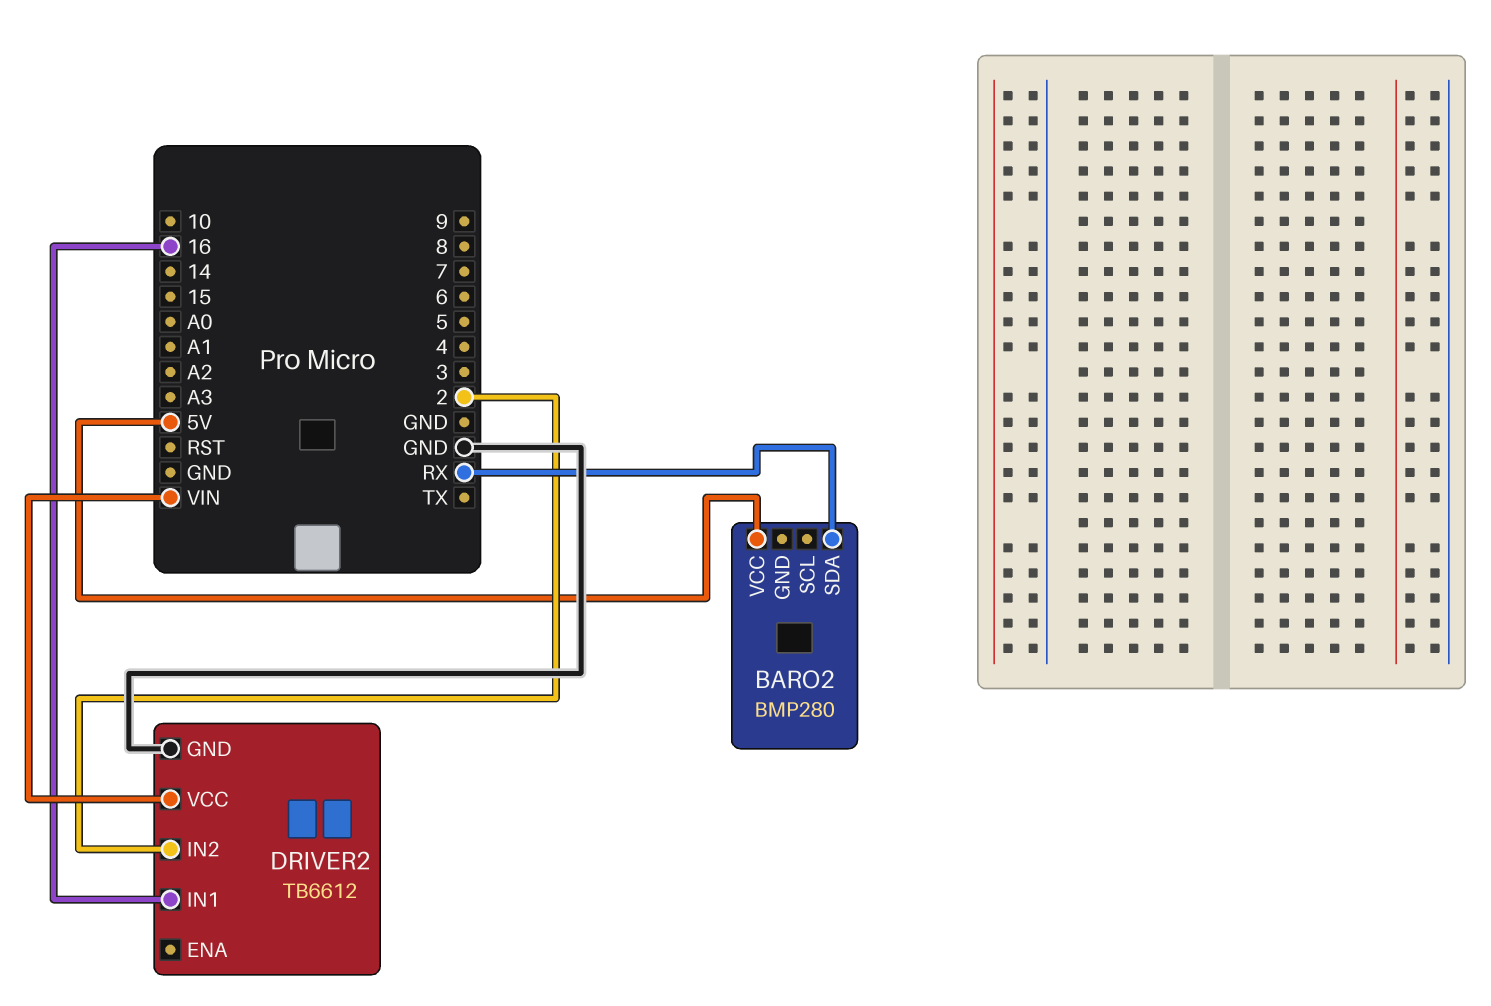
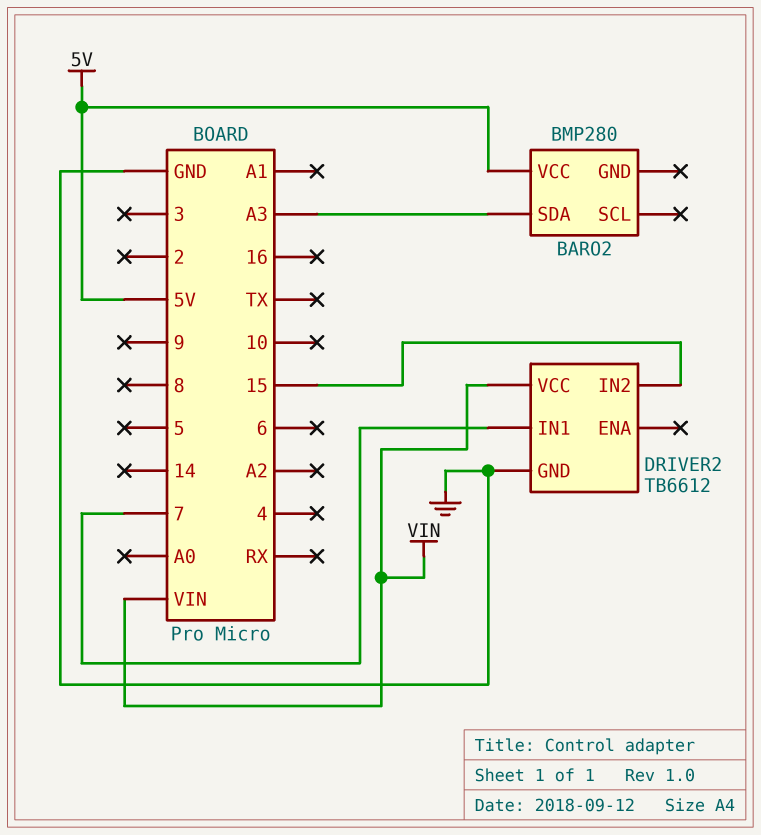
BARO2 pin SDA: RX -> A3
DRIVER2 pin IN1: 16 -> 7
DRIVER2 pin IN2: 2 -> 15

